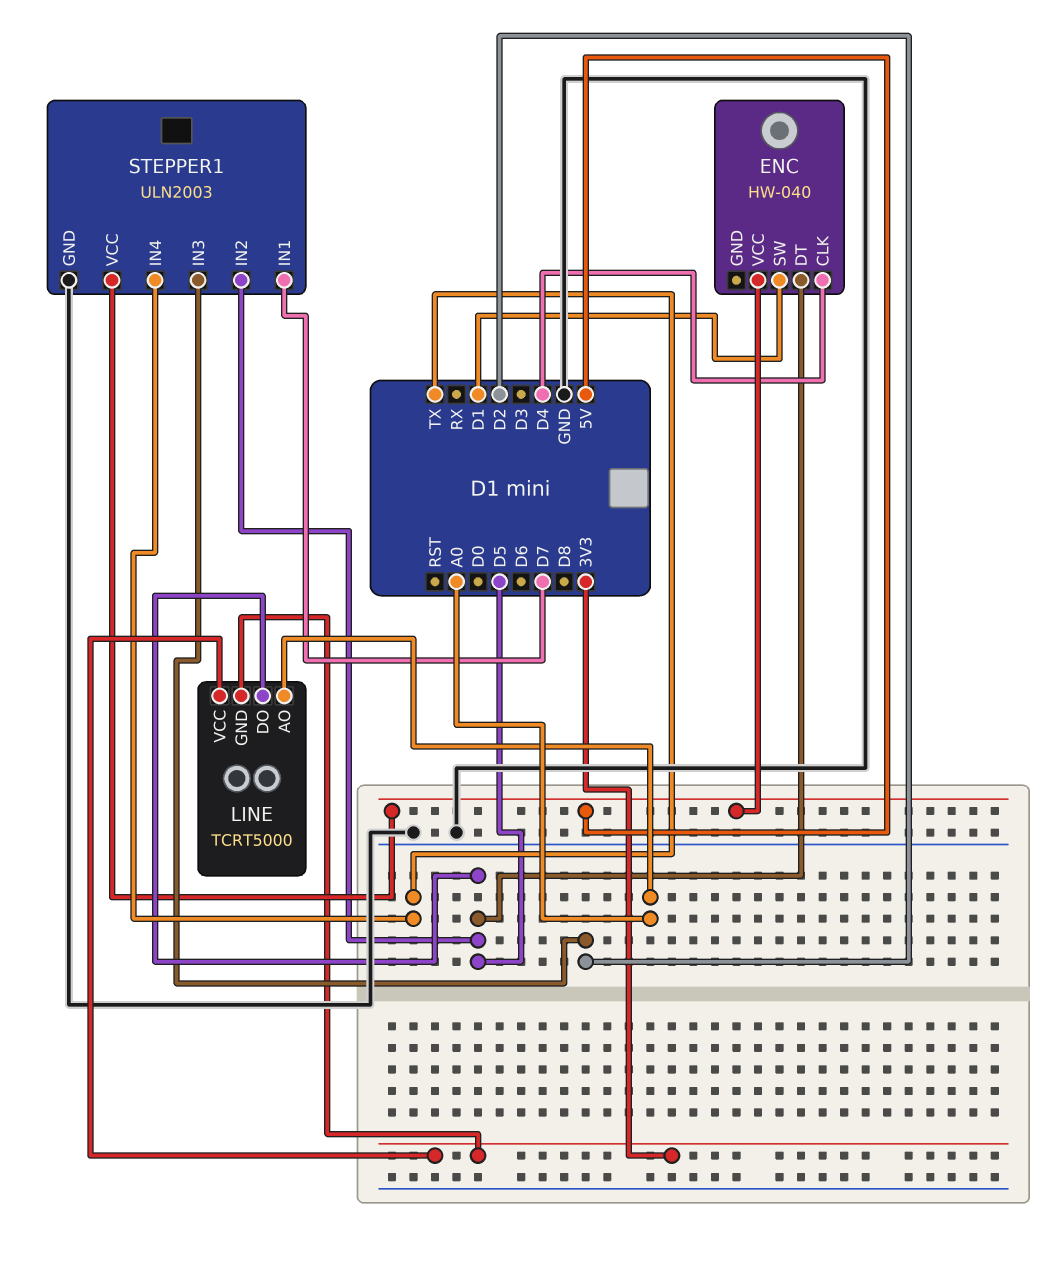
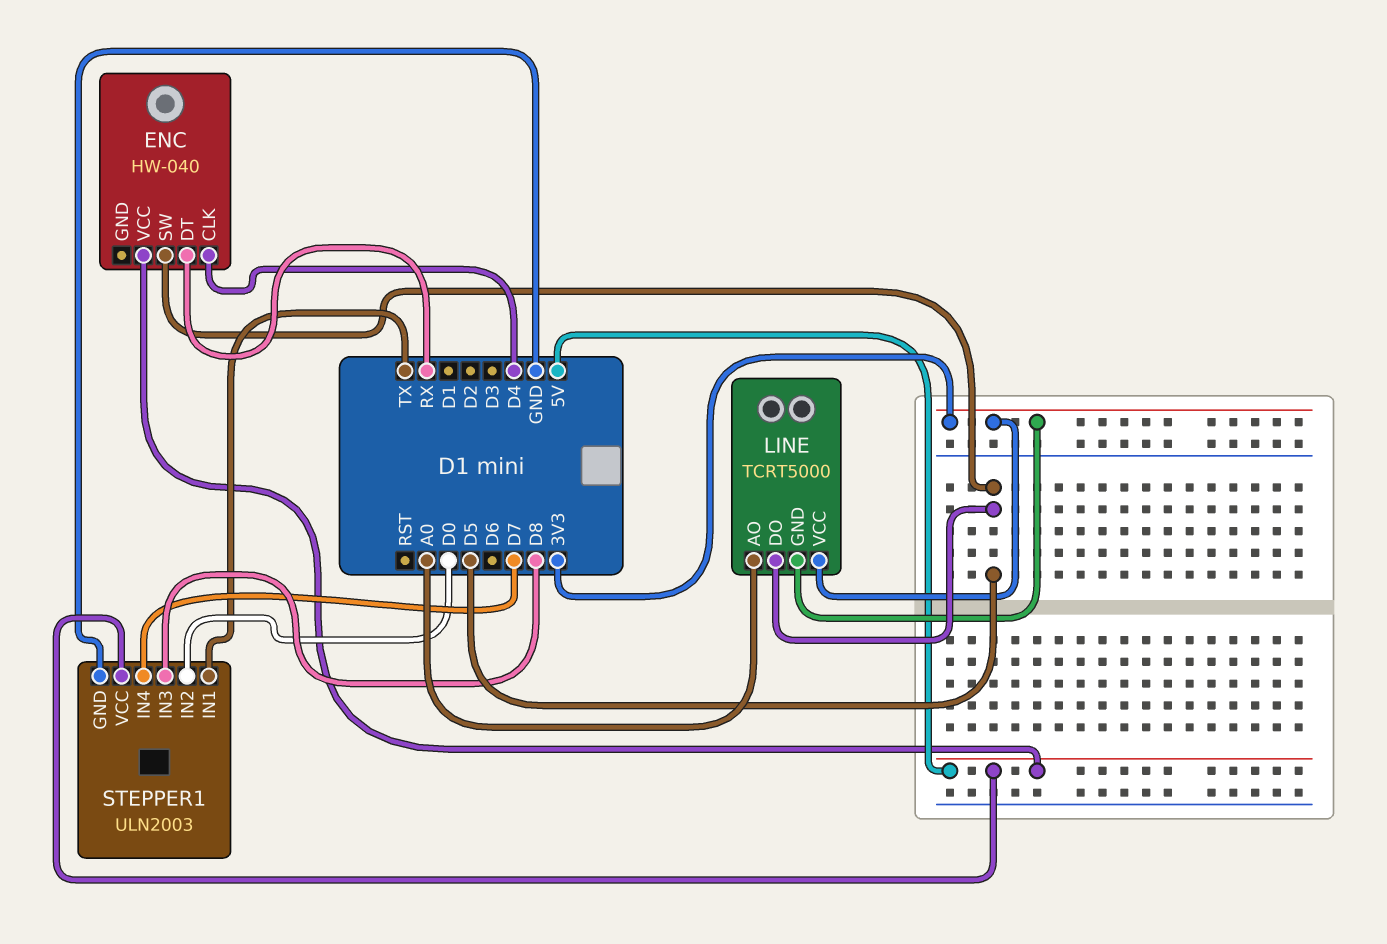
ENC pin DT: D5 -> RX
ENC pin SW: D1 -> D5
STEPPER1 pin IN1: D7 -> TX
STEPPER1 pin IN2: D5 -> D0
STEPPER1 pin IN3: D2 -> D8
STEPPER1 pin IN4: TX -> D7

